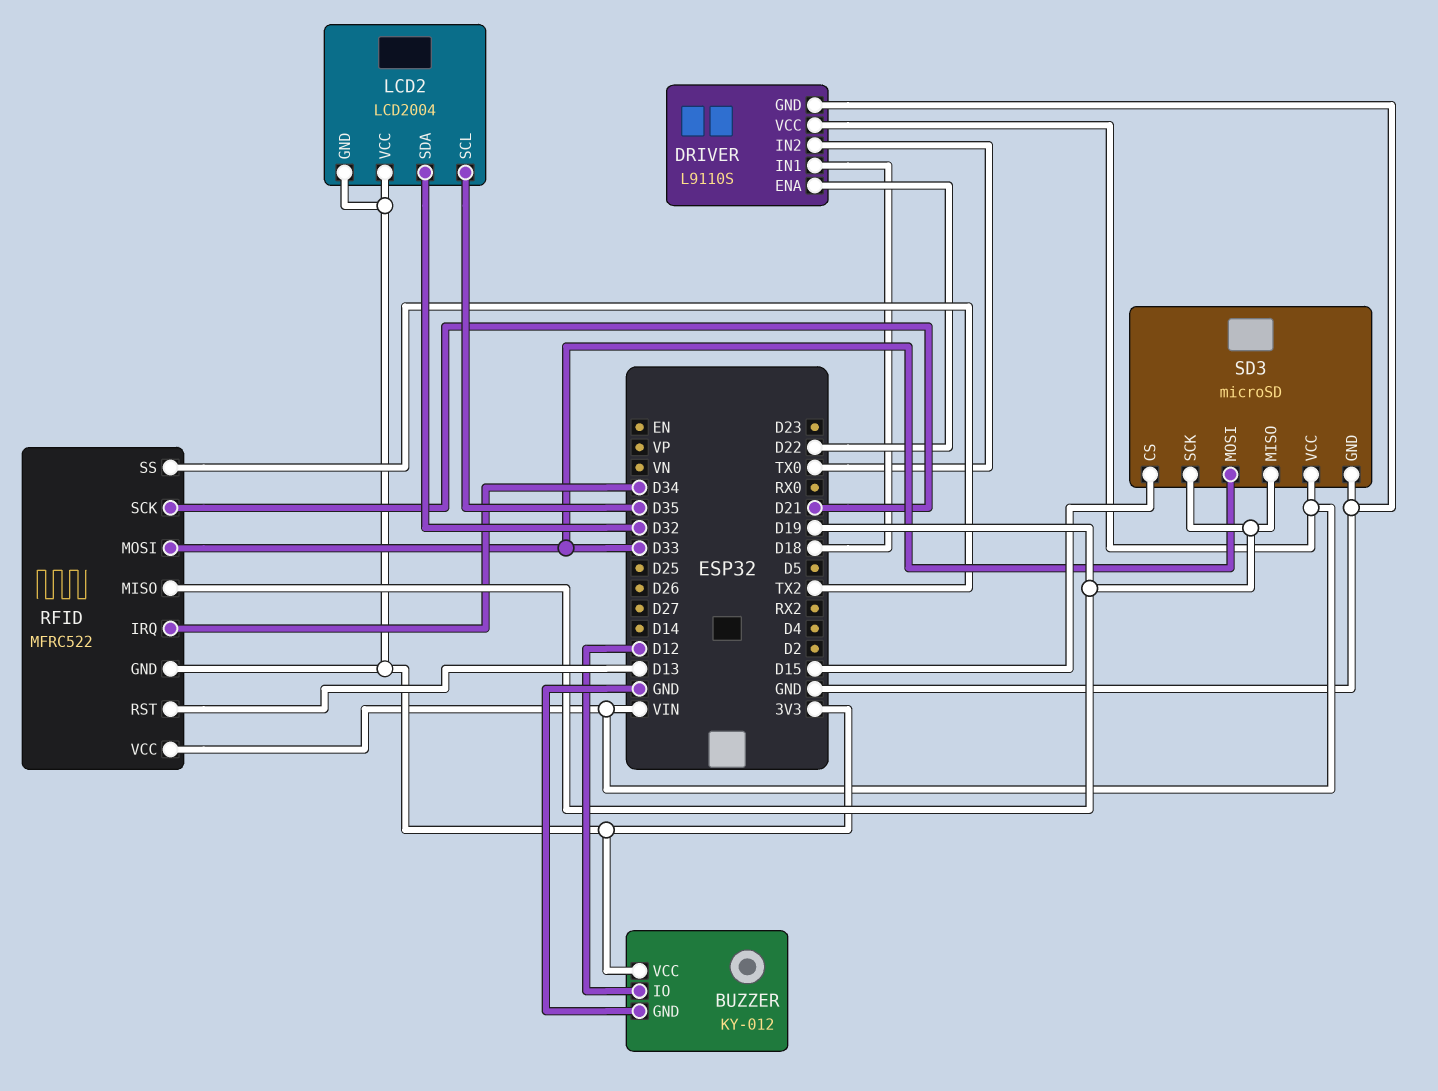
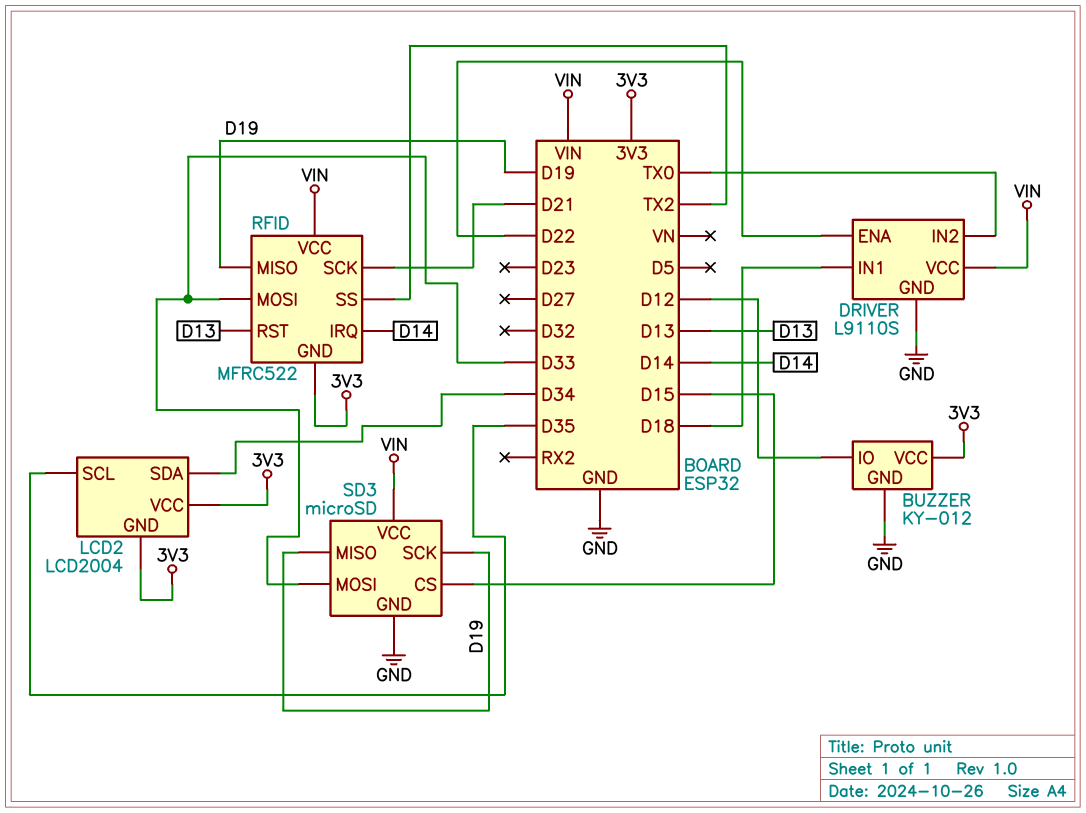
LCD2 pin SDA: D32 -> D34
RFID pin IRQ: D34 -> D14

